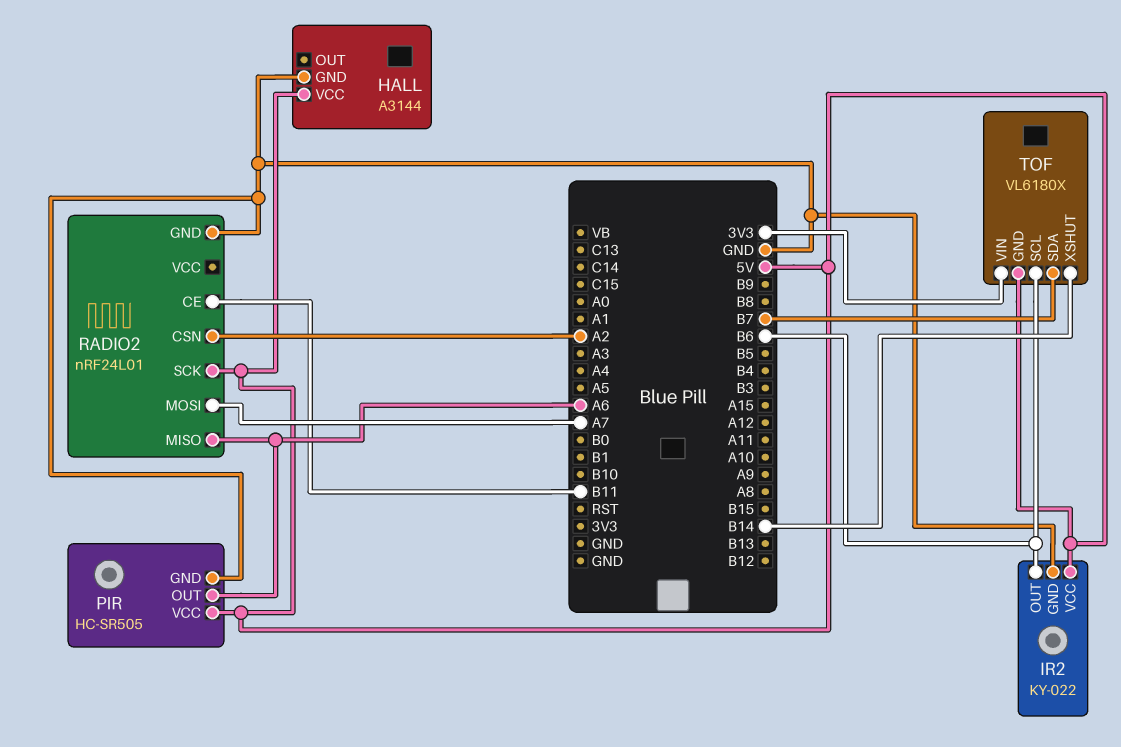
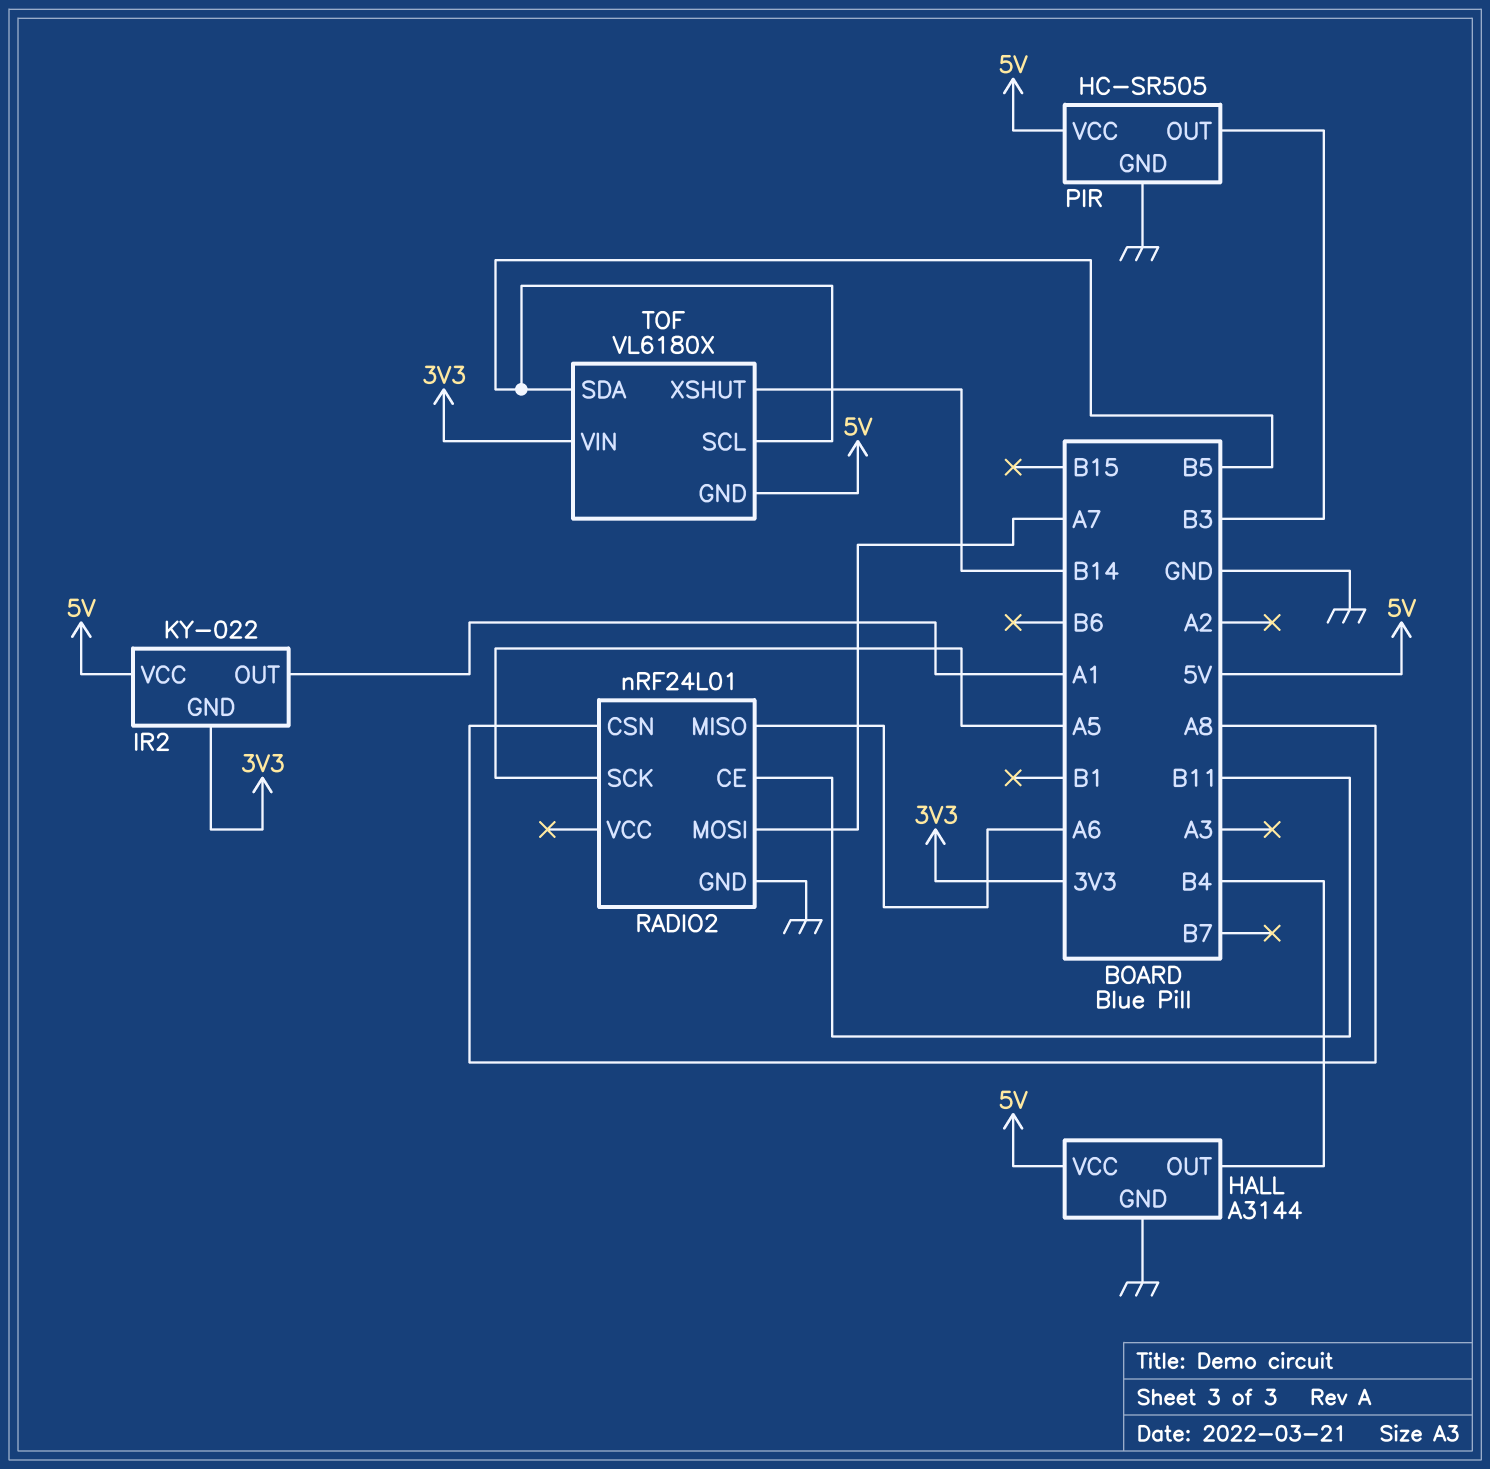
HALL pin OUT: none -> B4
IR2 pin GND: GND -> 3V3
IR2 pin OUT: B6 -> A1
PIR pin OUT: A6 -> B3
RADIO2 pin CSN: A2 -> A8
RADIO2 pin SCK: 5V -> A5
TOF pin SCL: B6 -> B5
TOF pin SDA: B7 -> B5

